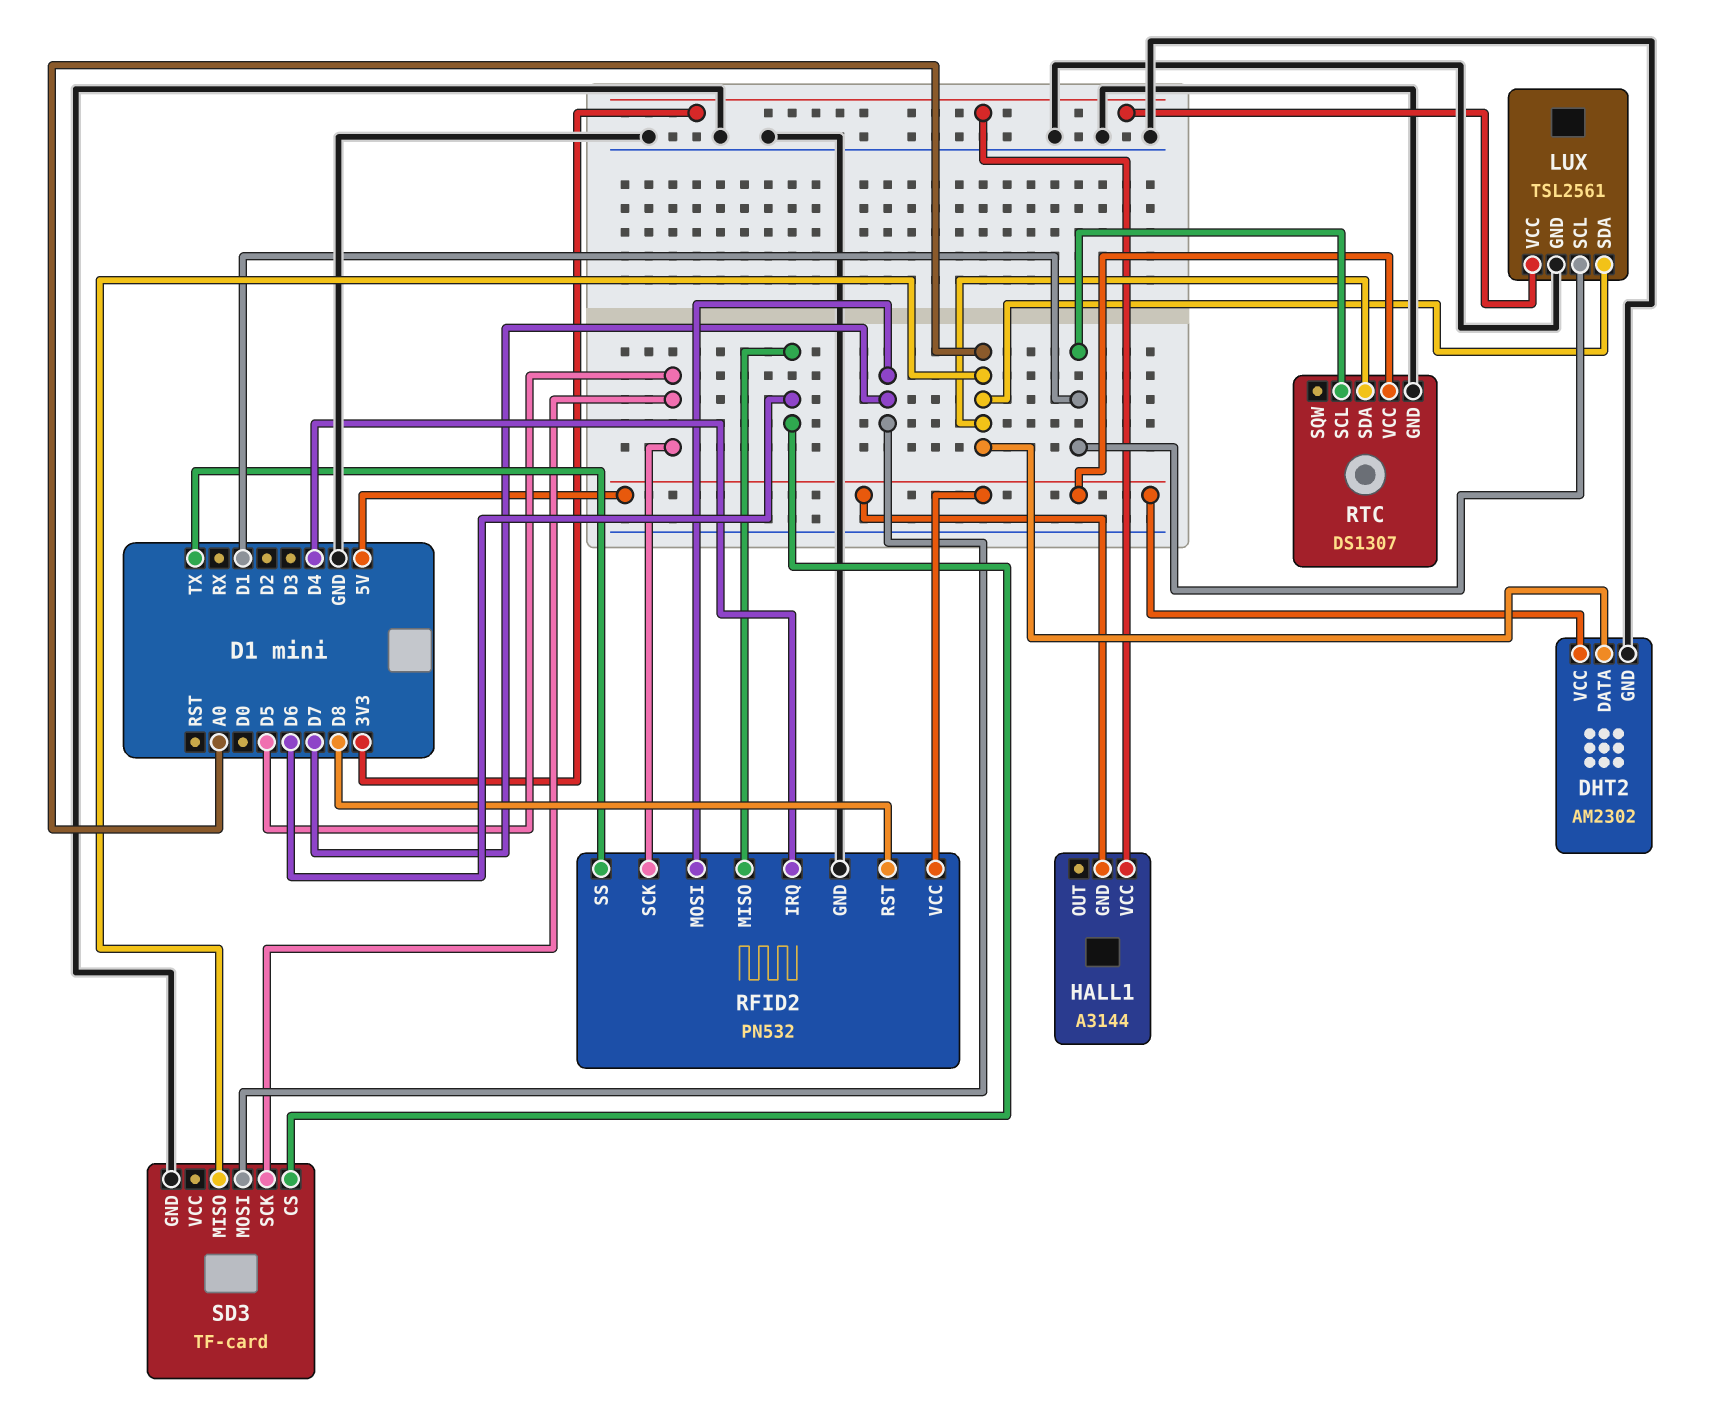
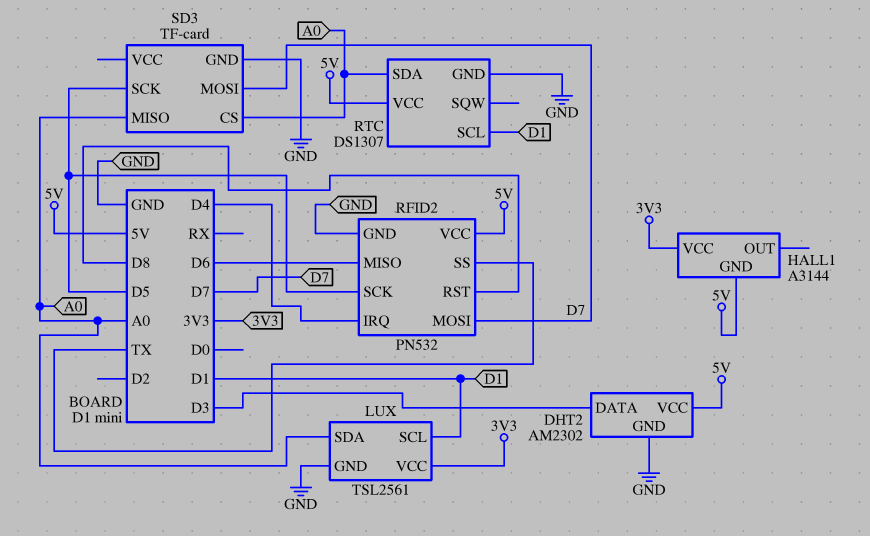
DHT2 pin DATA: A0 -> D3
SD3 pin CS: D6 -> A0

